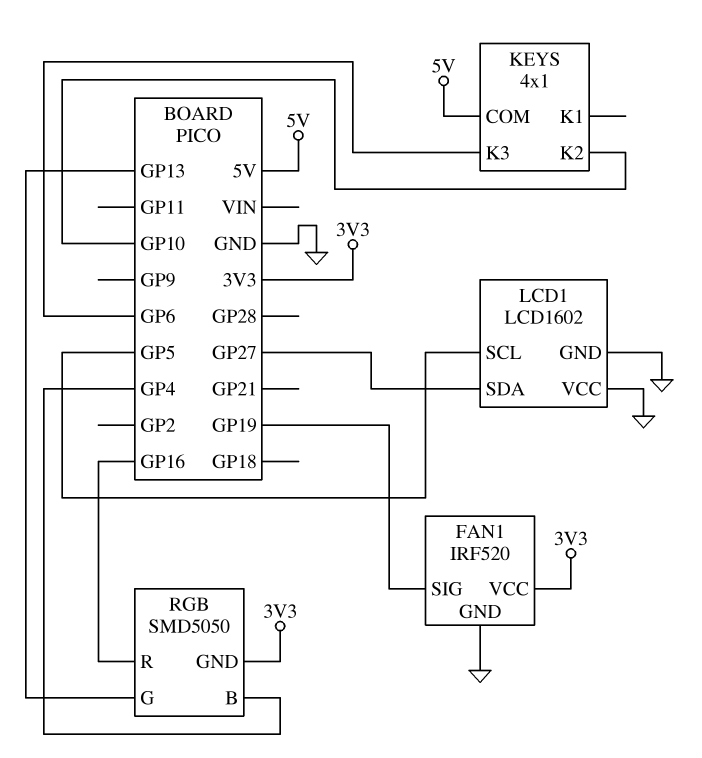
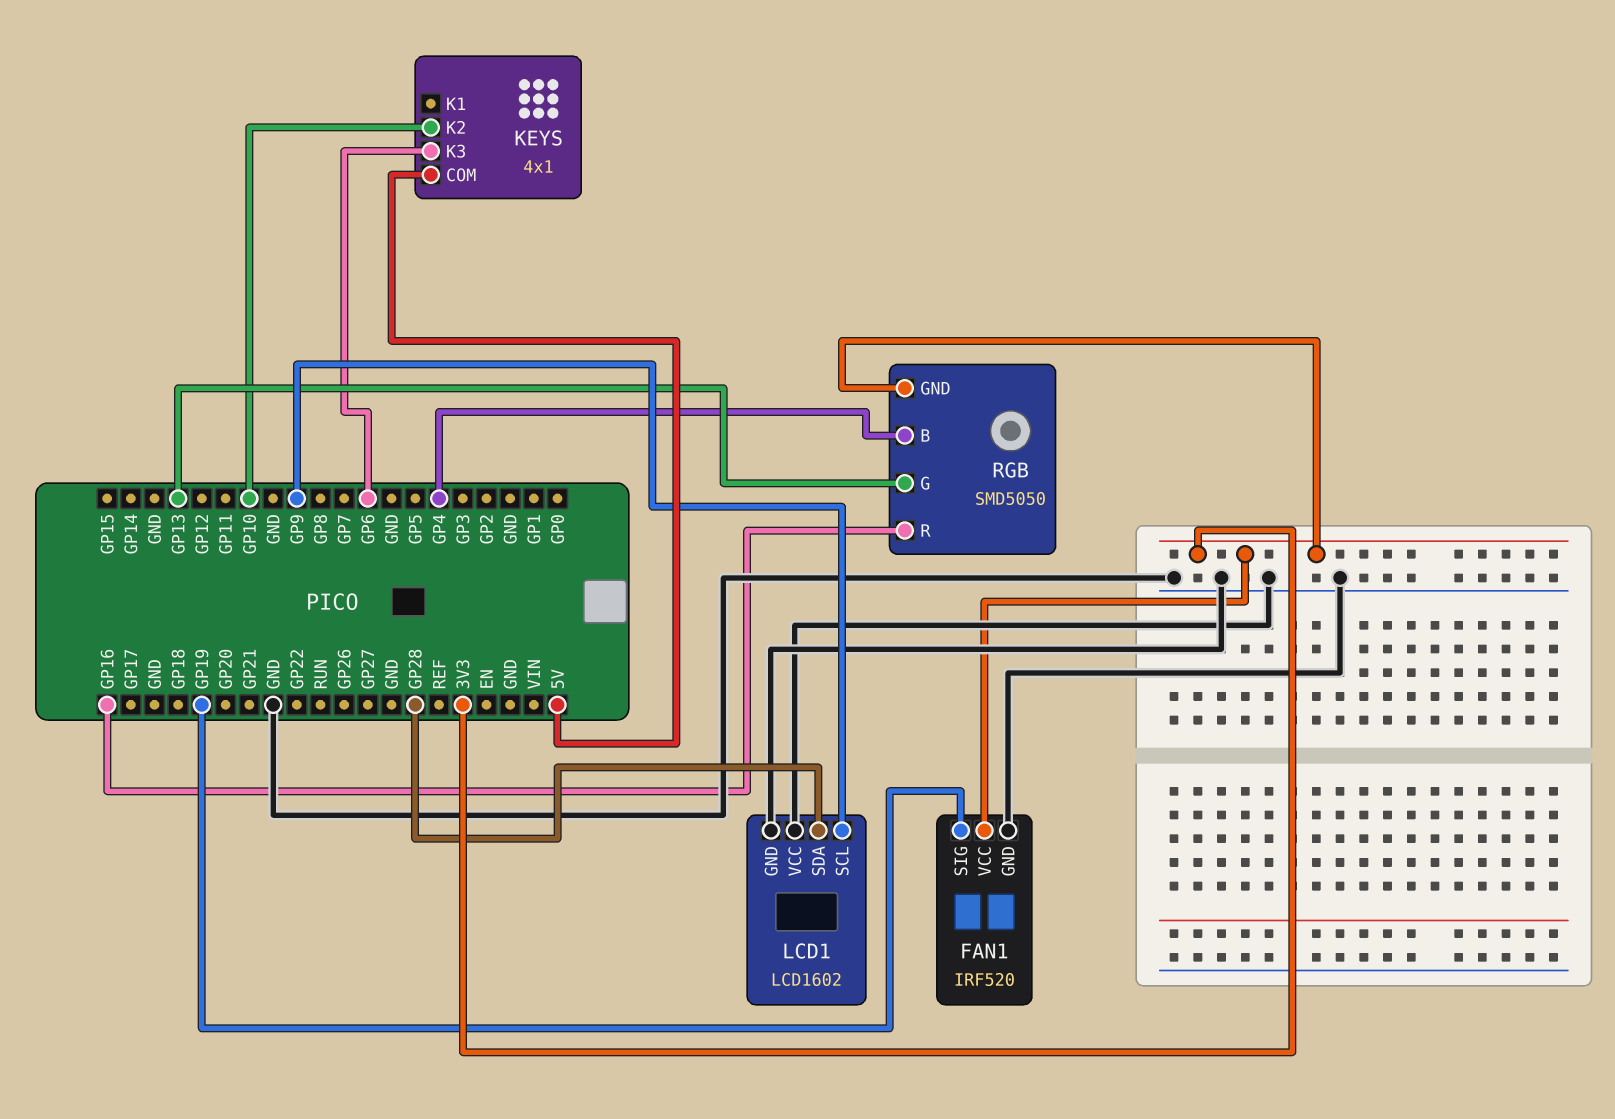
LCD1 pin SCL: GP5 -> GP9
LCD1 pin SDA: GP27 -> GP28

